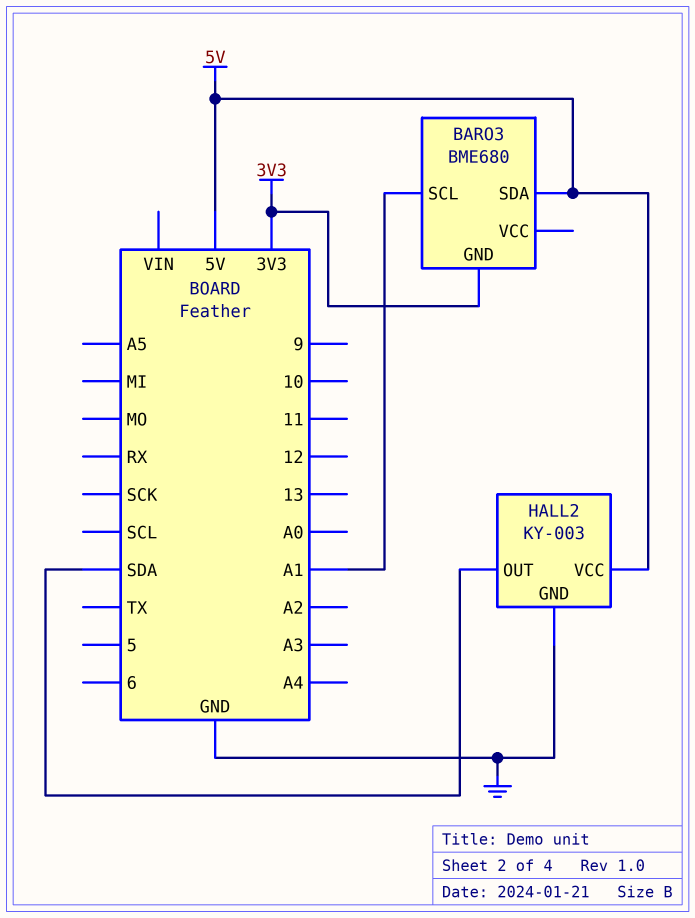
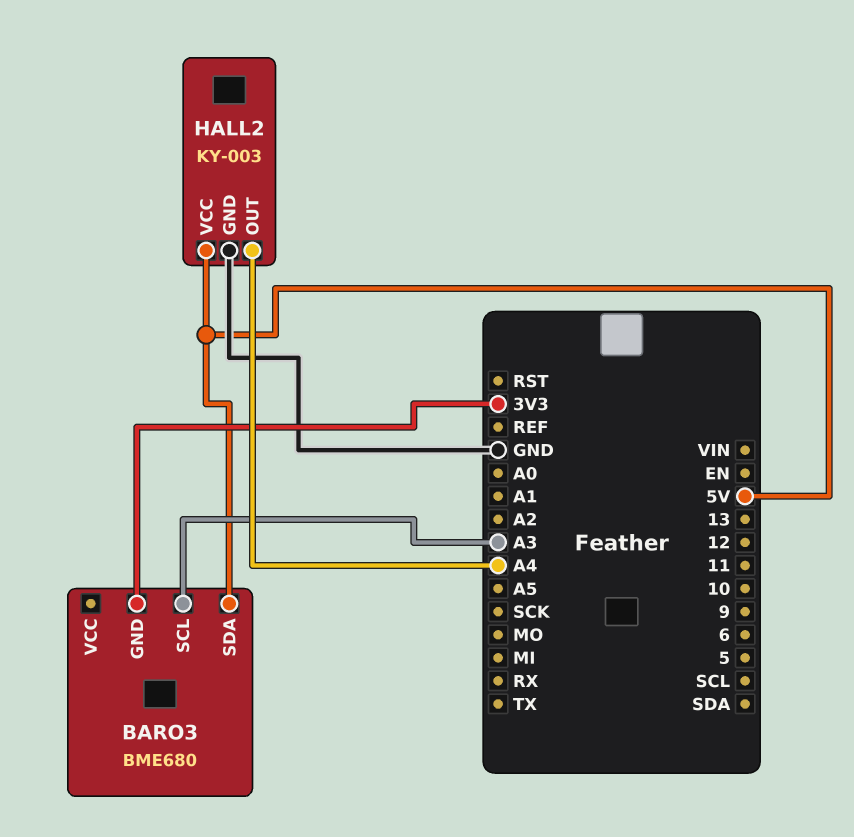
BARO3 pin SCL: A1 -> A3
HALL2 pin OUT: SDA -> A4

